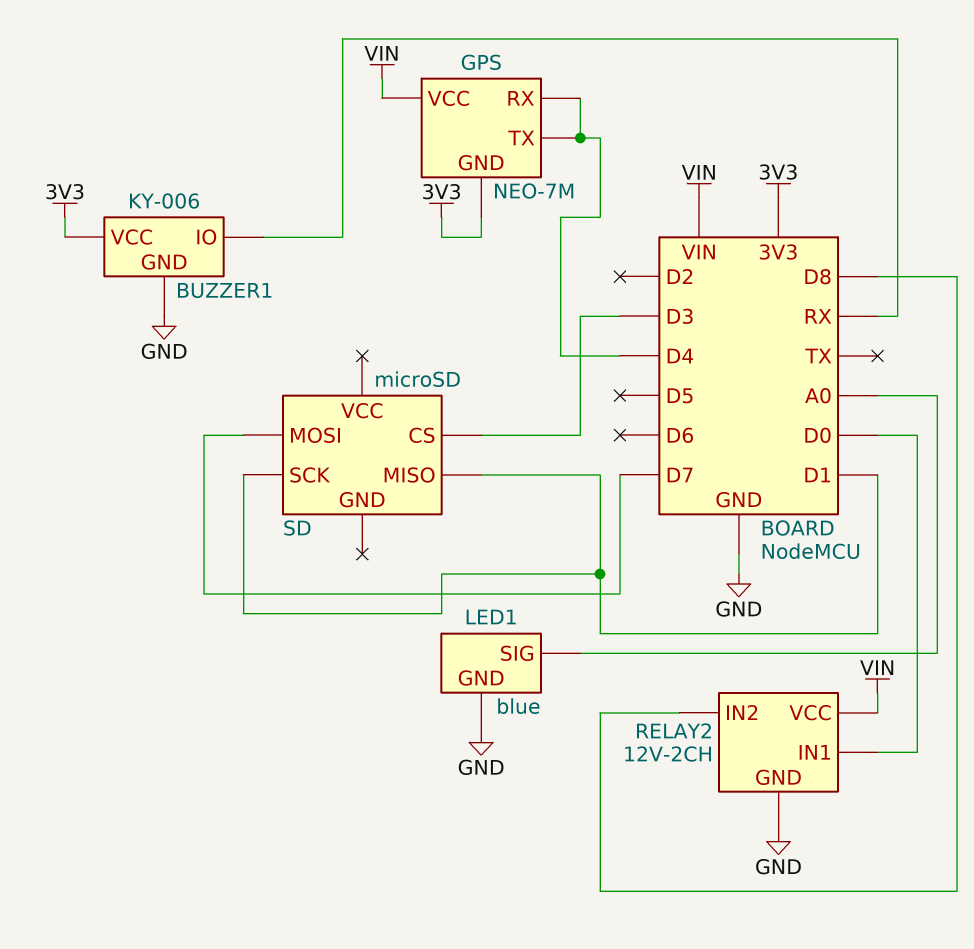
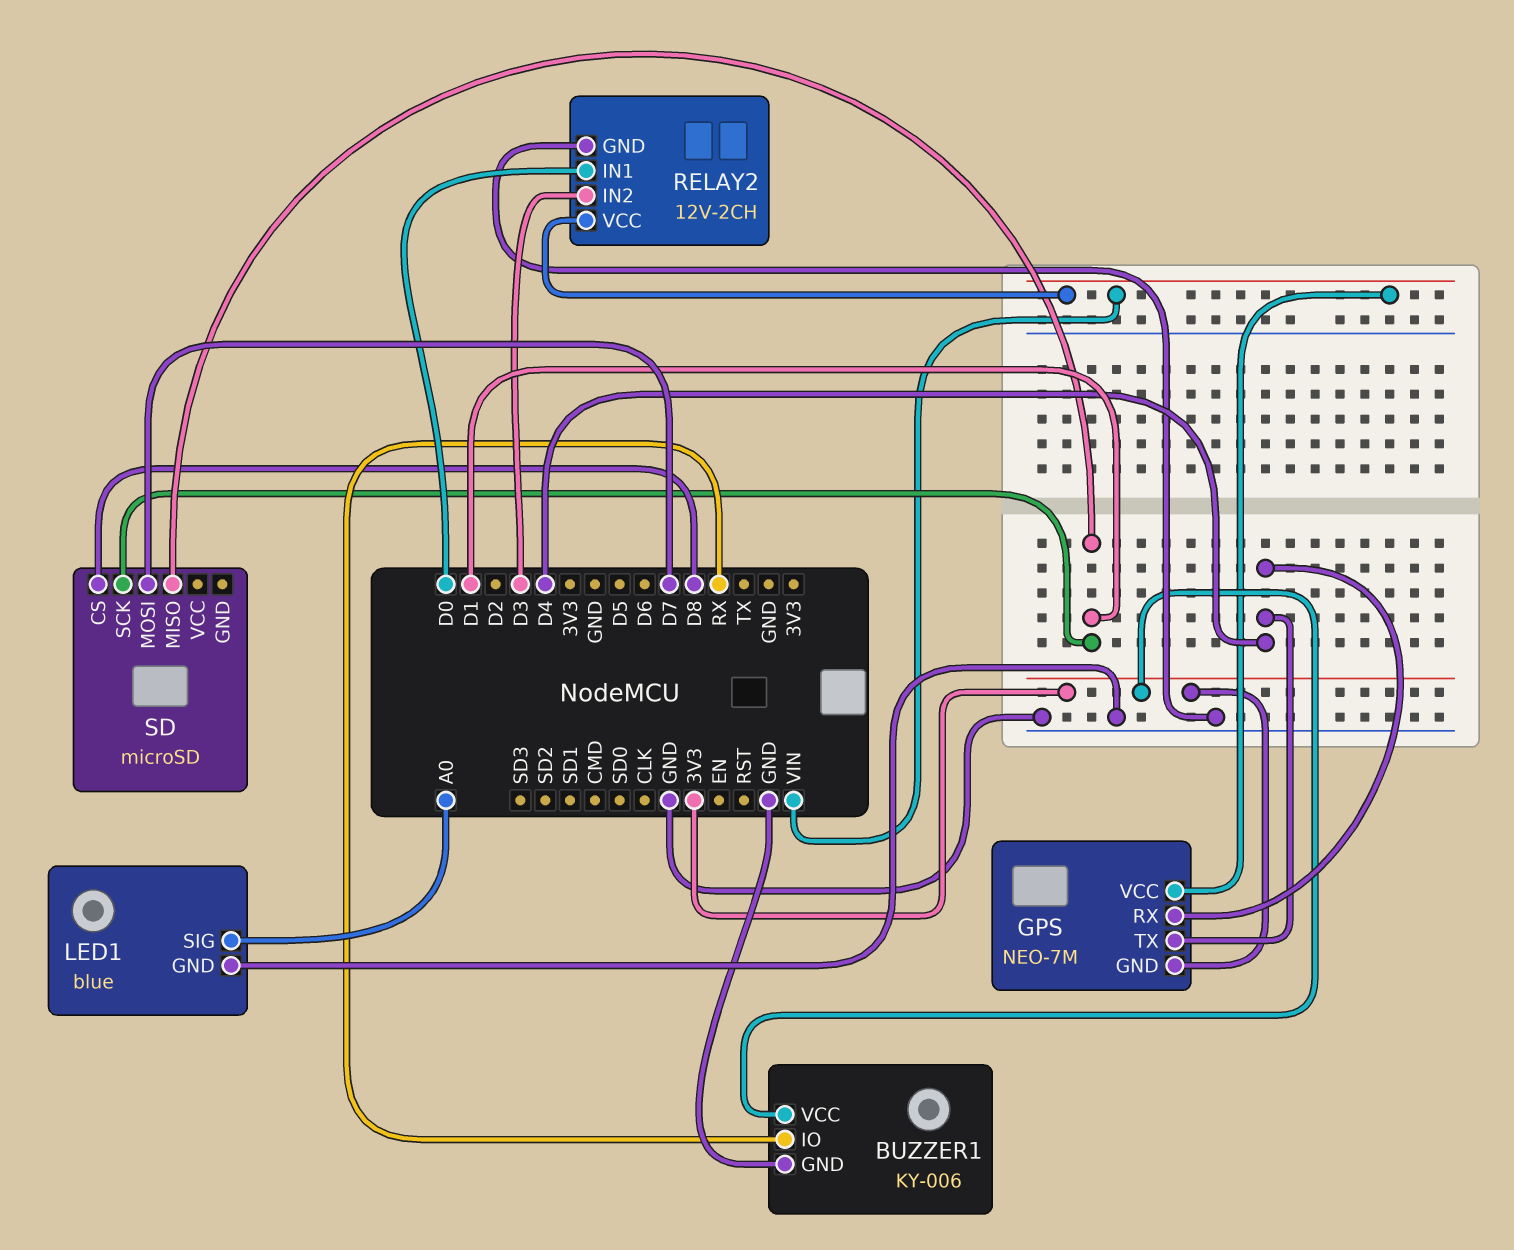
RELAY2 pin IN2: D8 -> D3
SD pin CS: D3 -> D8

